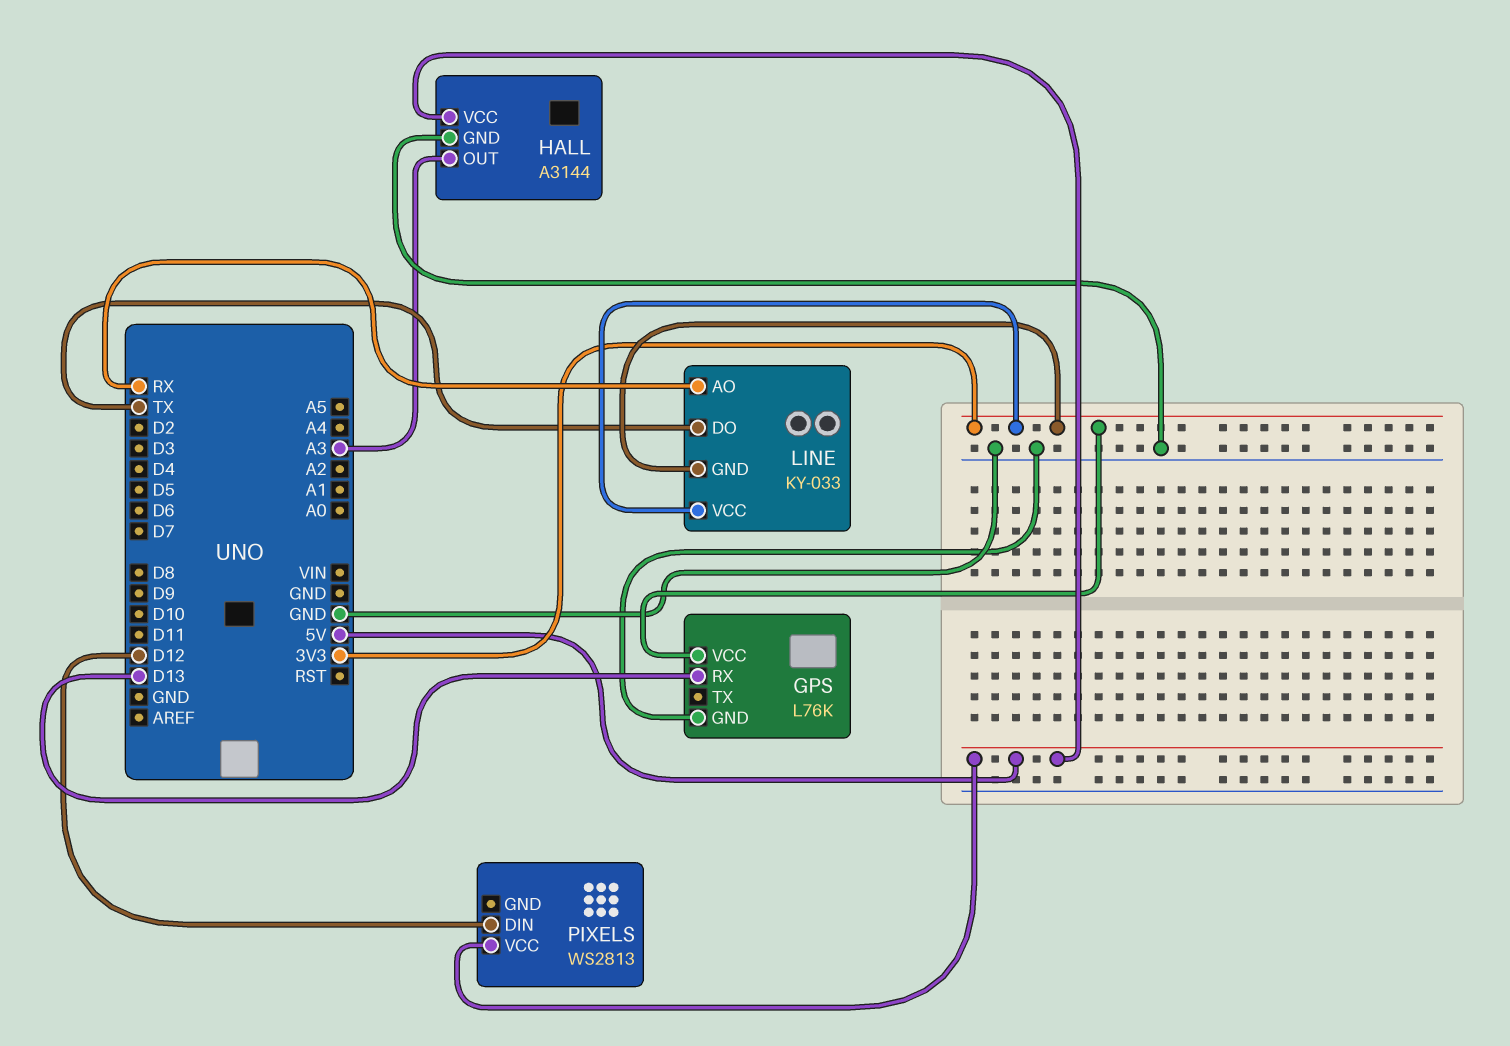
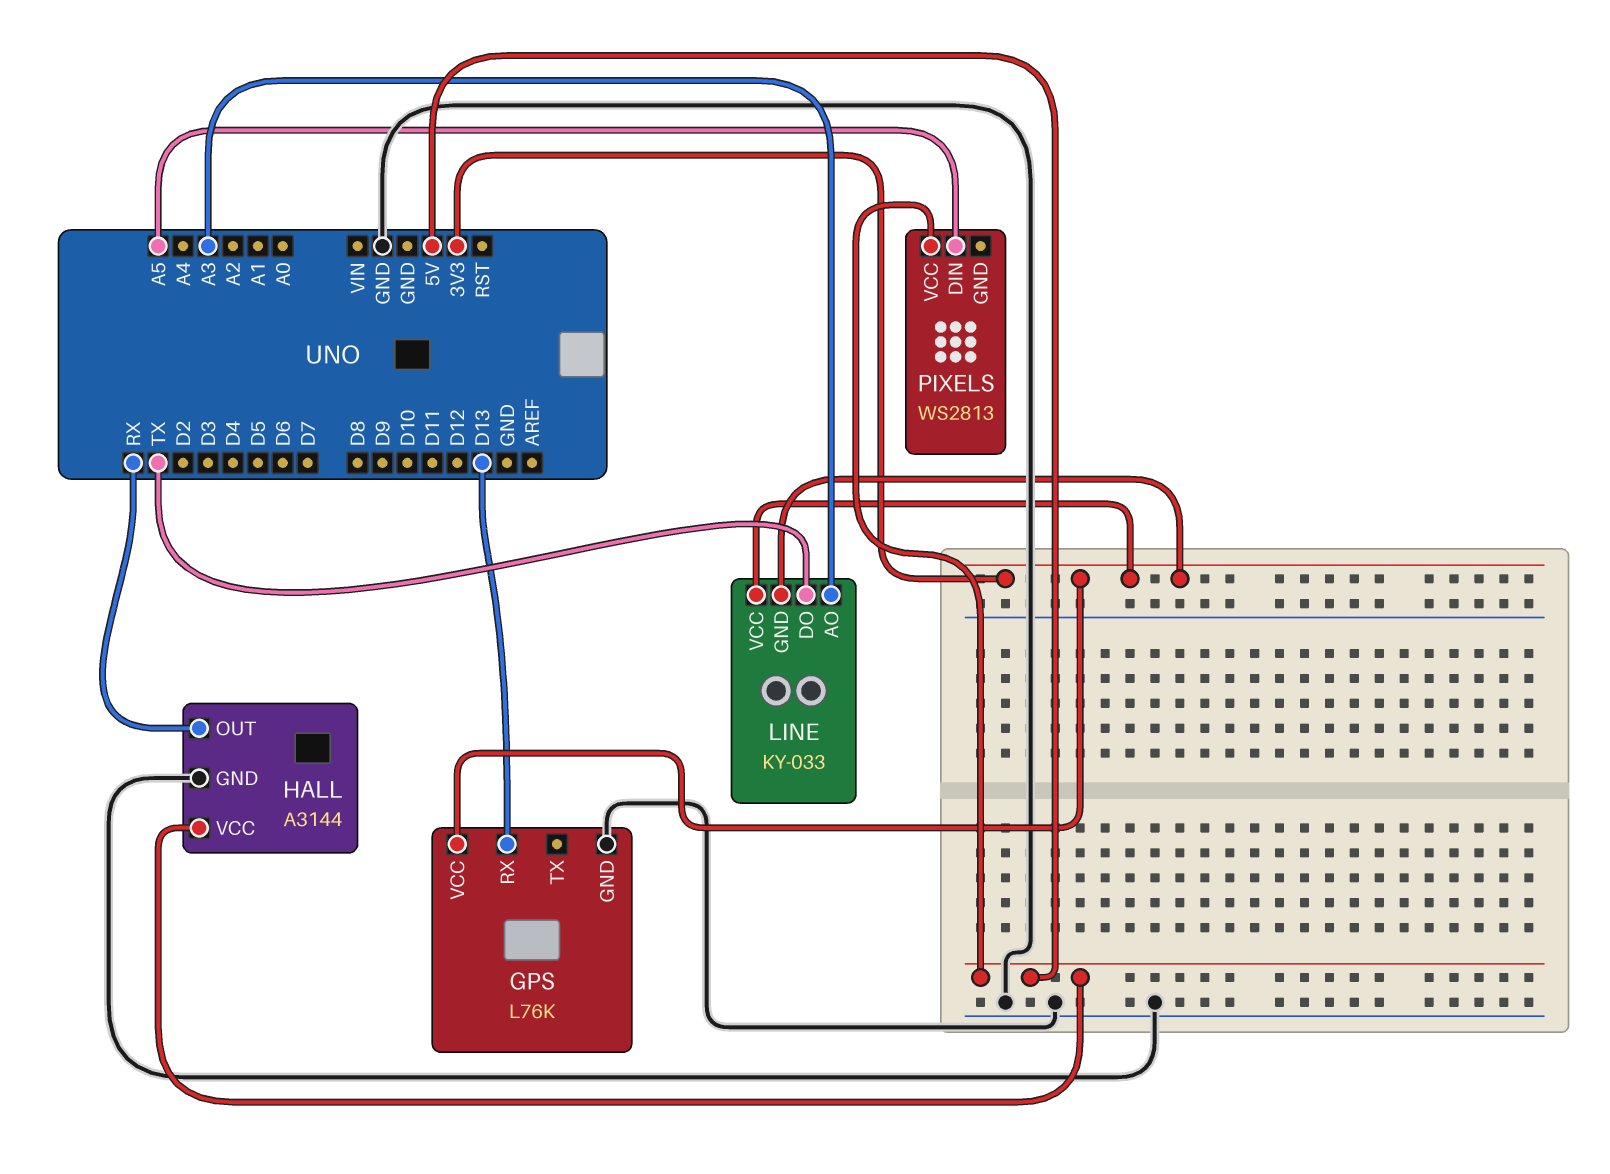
HALL pin OUT: A3 -> RX
LINE pin AO: RX -> A3
PIXELS pin DIN: D12 -> A5

